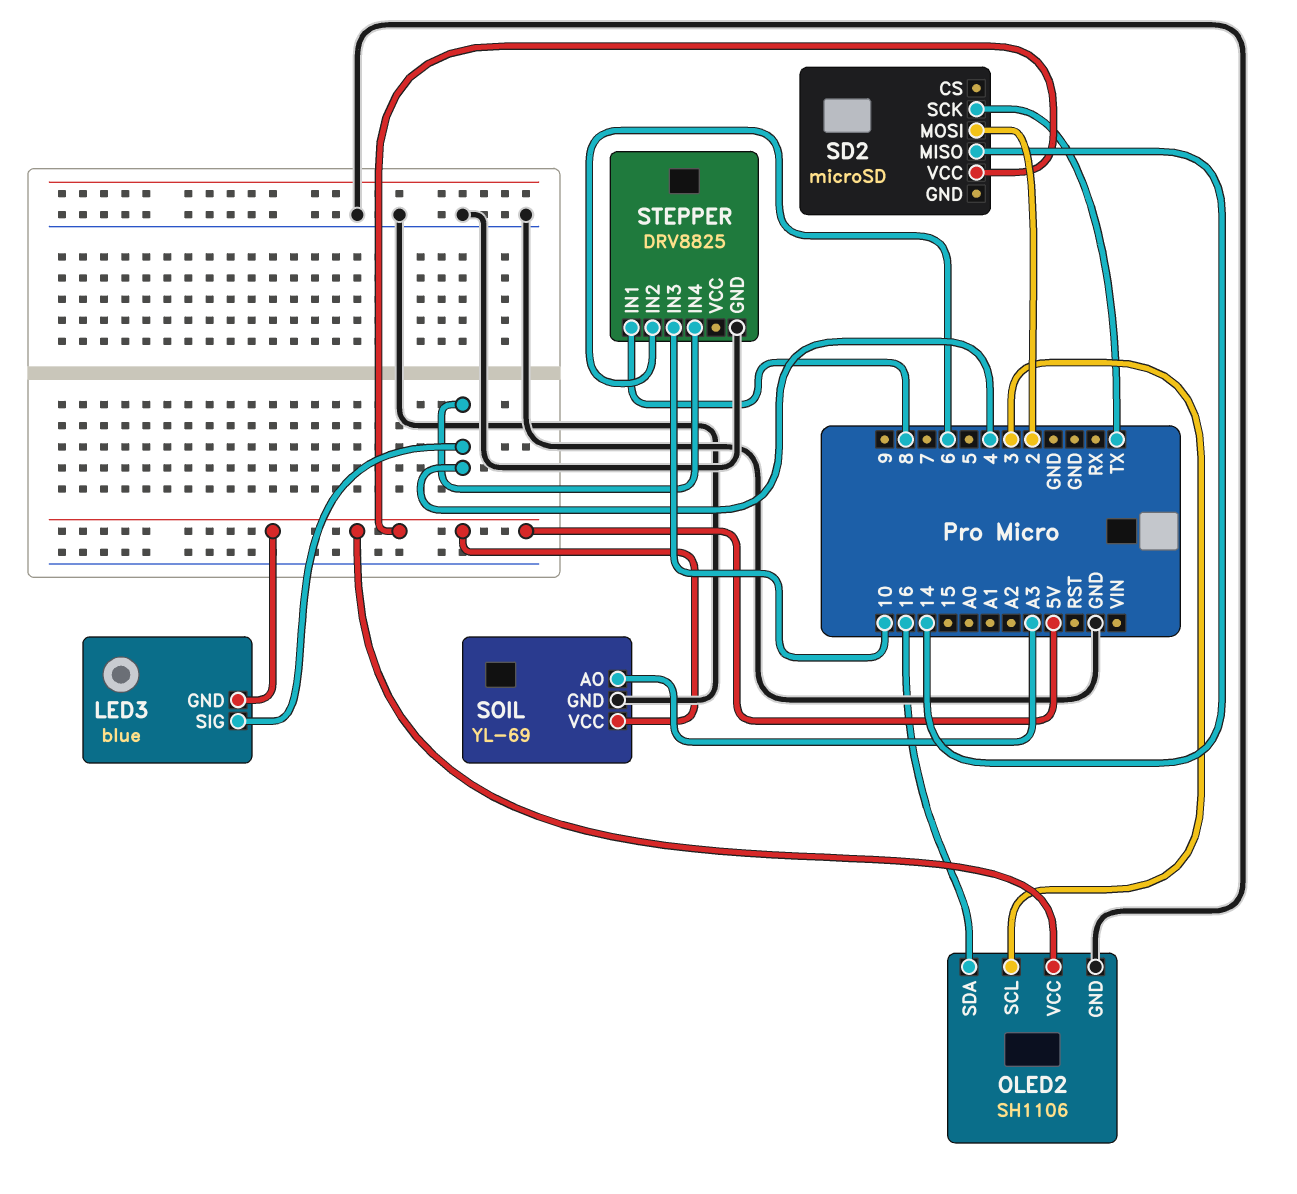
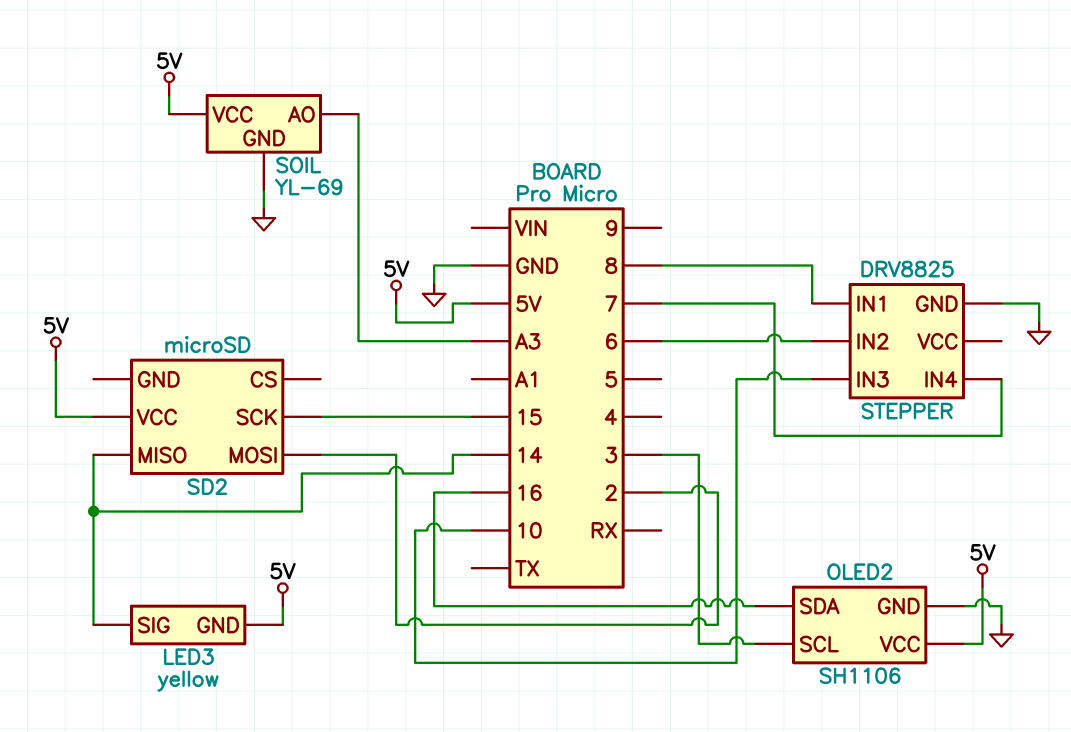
LED3: blue -> yellow
LED3 pin SIG: 4 -> 14
SD2 pin SCK: TX -> 15
STEPPER pin IN4: 4 -> 7

